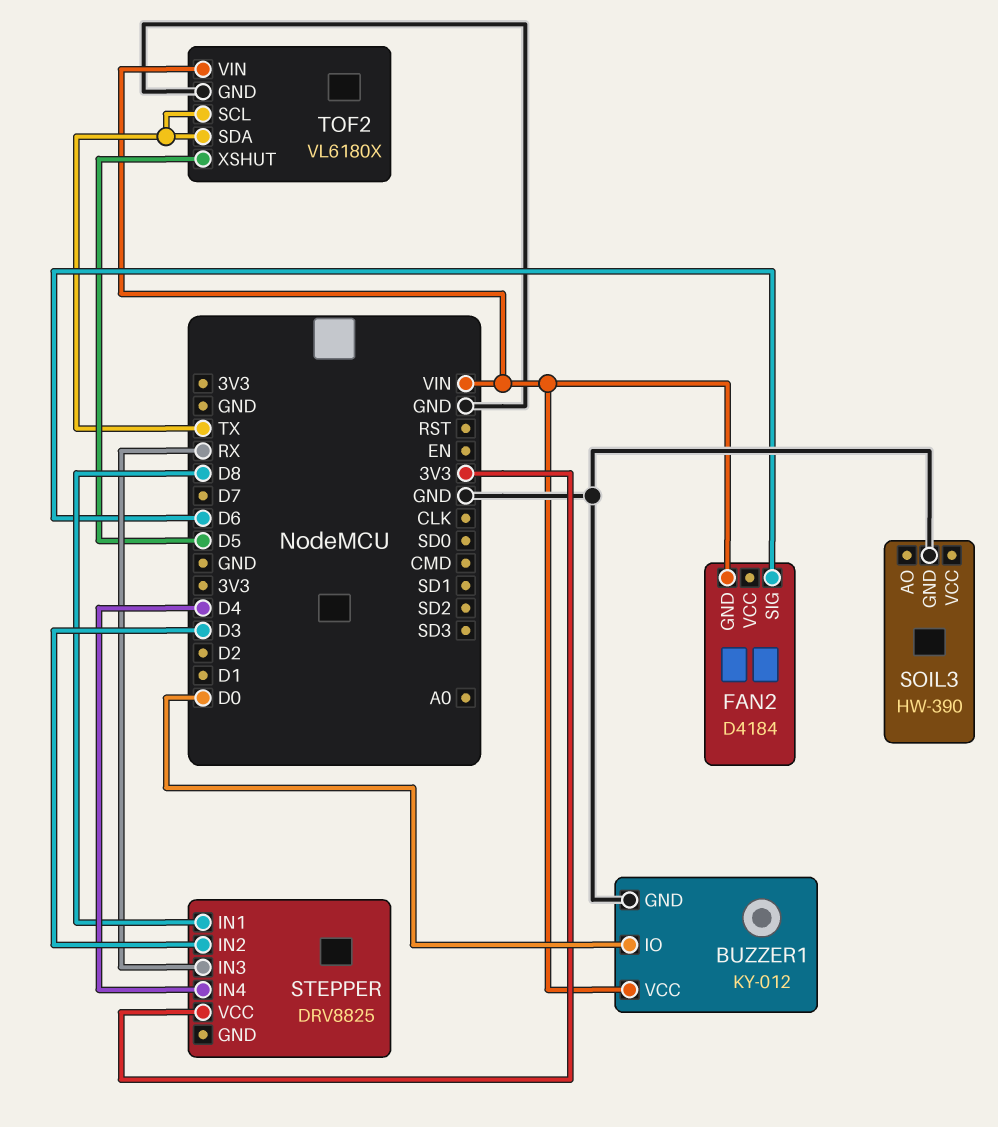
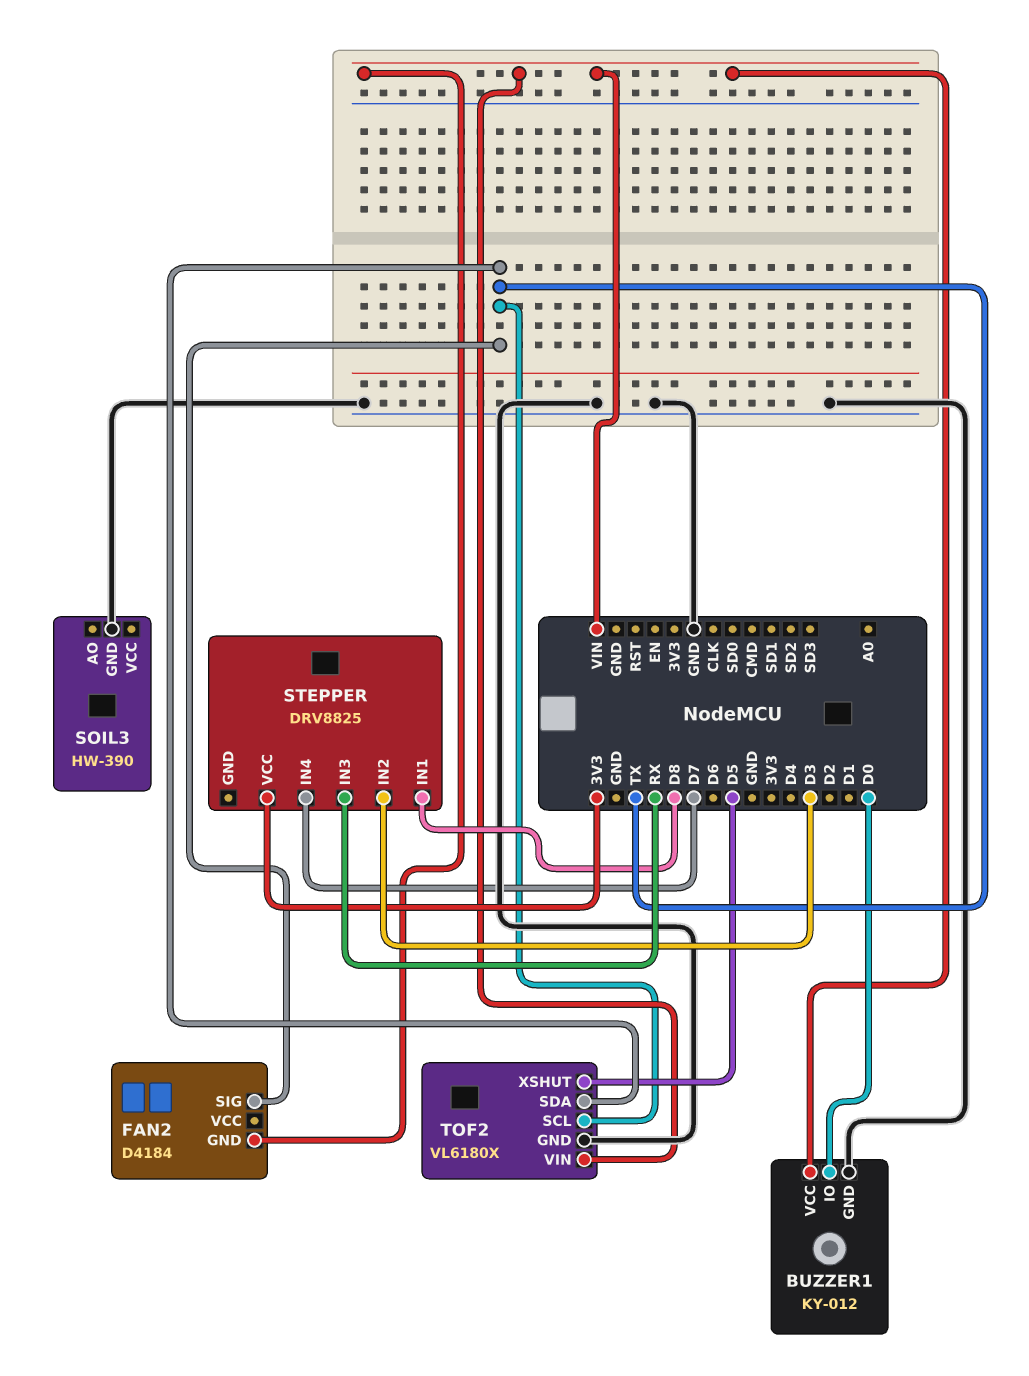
FAN2 pin SIG: D6 -> TX
STEPPER pin IN4: D4 -> D7

